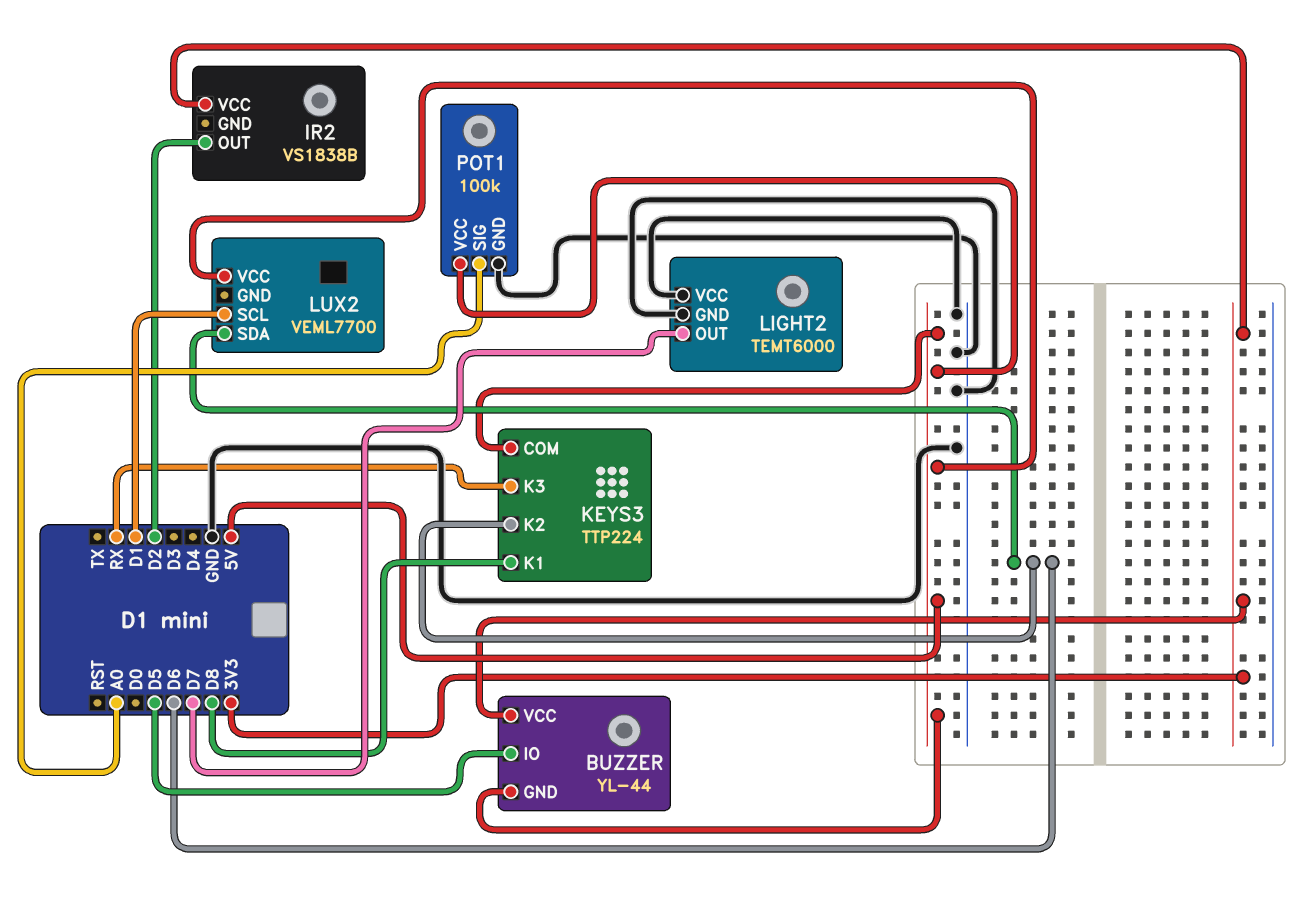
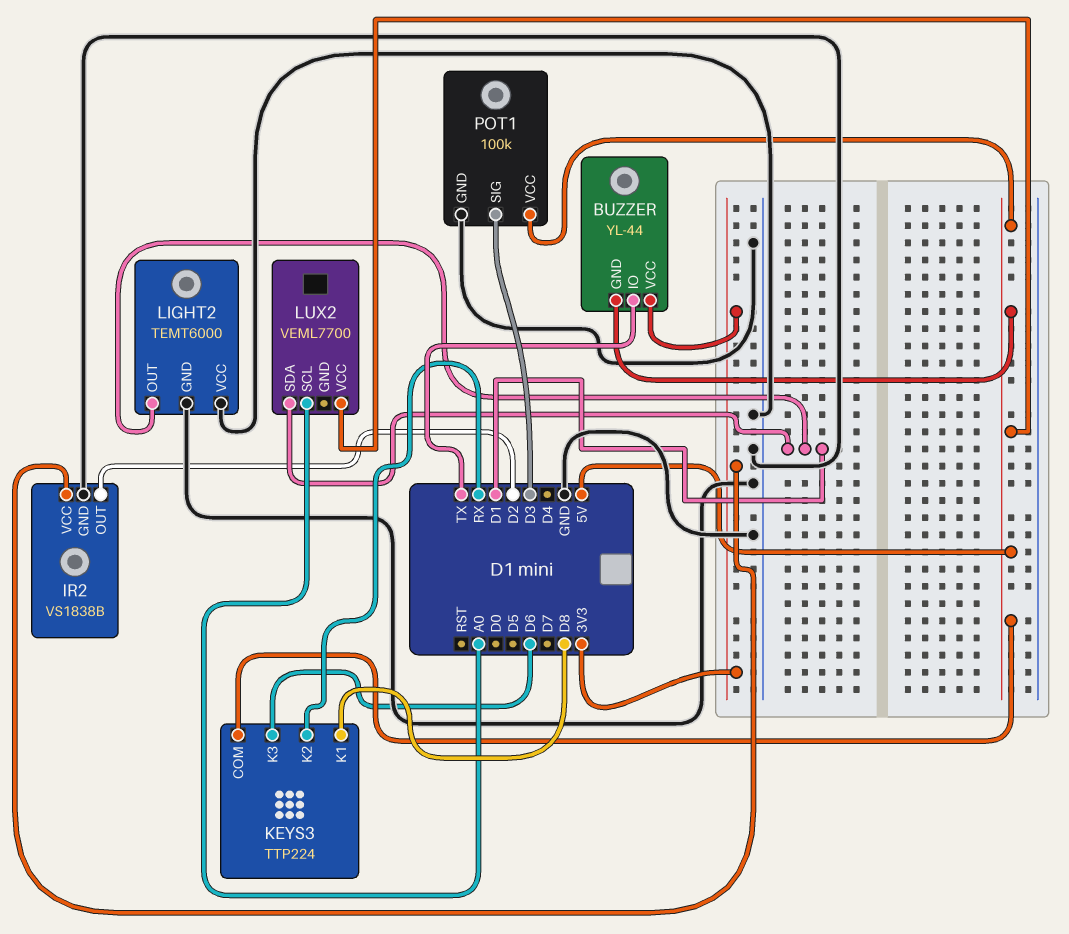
BUZZER pin IO: D5 -> TX
IR2 pin GND: none -> GND
KEYS3 pin K2: D6 -> RX
KEYS3 pin K3: RX -> D6
LIGHT2 pin OUT: D7 -> D1
LUX2 pin SCL: D1 -> A0
LUX2 pin SDA: D6 -> D1
POT1 pin SIG: A0 -> D3

